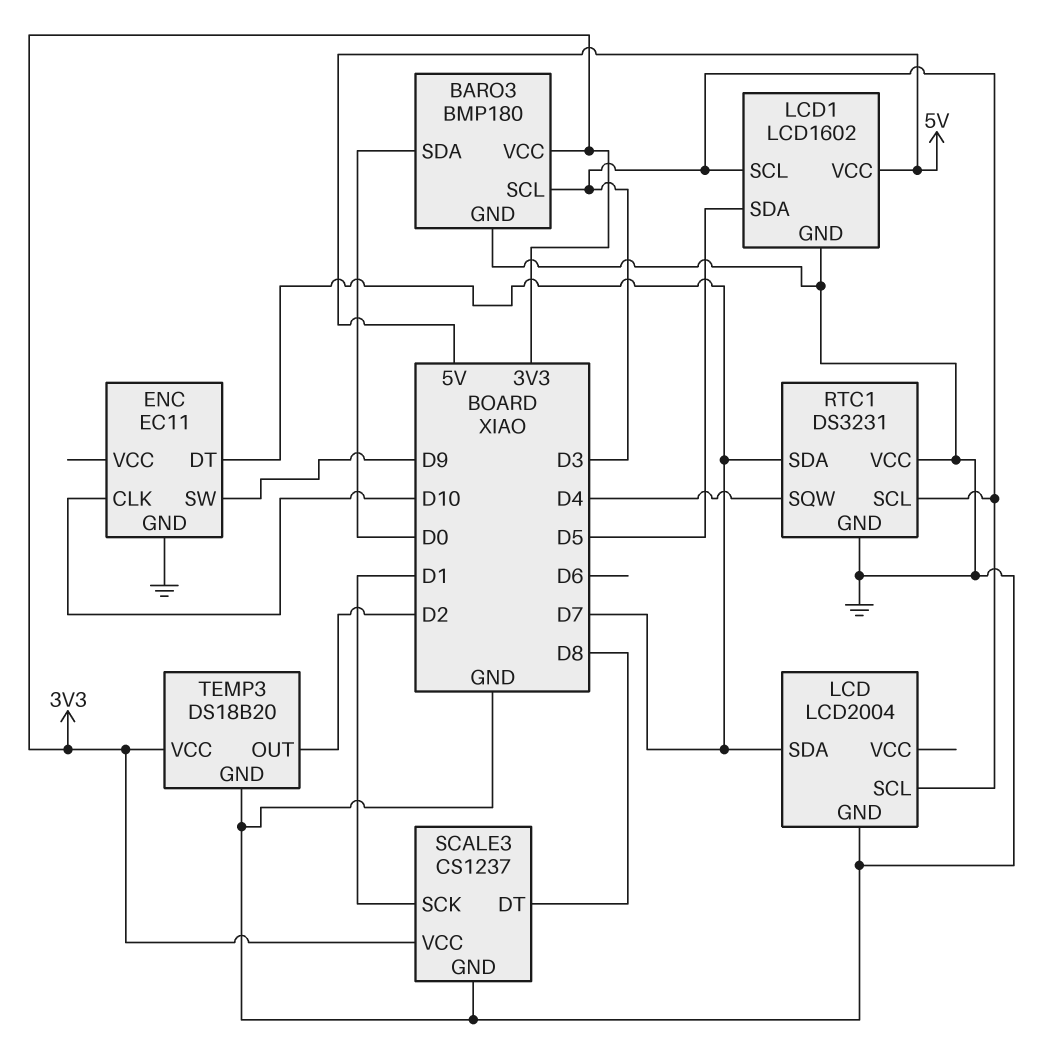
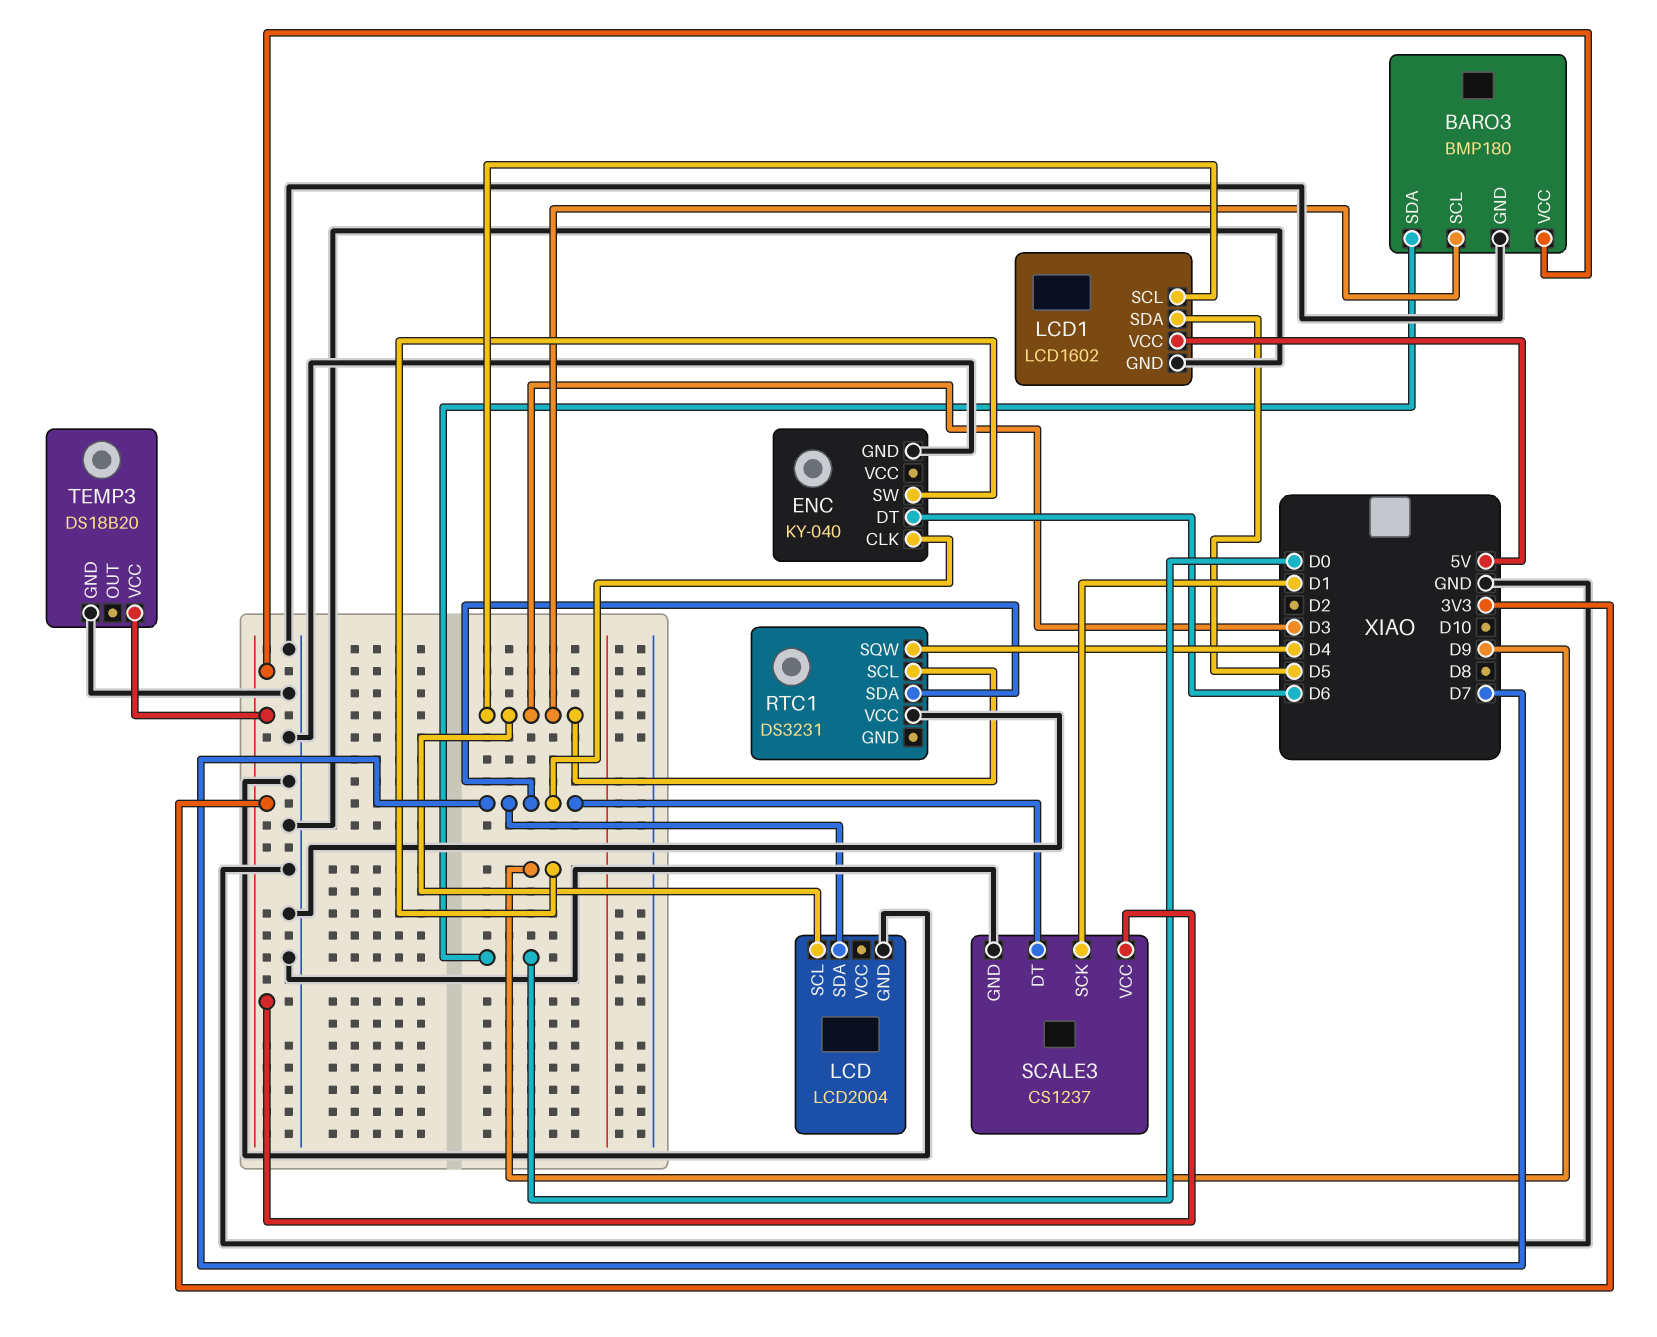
ENC: EC11 -> KY-040
ENC pin CLK: D10 -> D7
ENC pin DT: D7 -> D6
RTC1 pin GND: GND -> none
SCALE3 pin DT: D8 -> D7
TEMP3 pin OUT: D2 -> none

